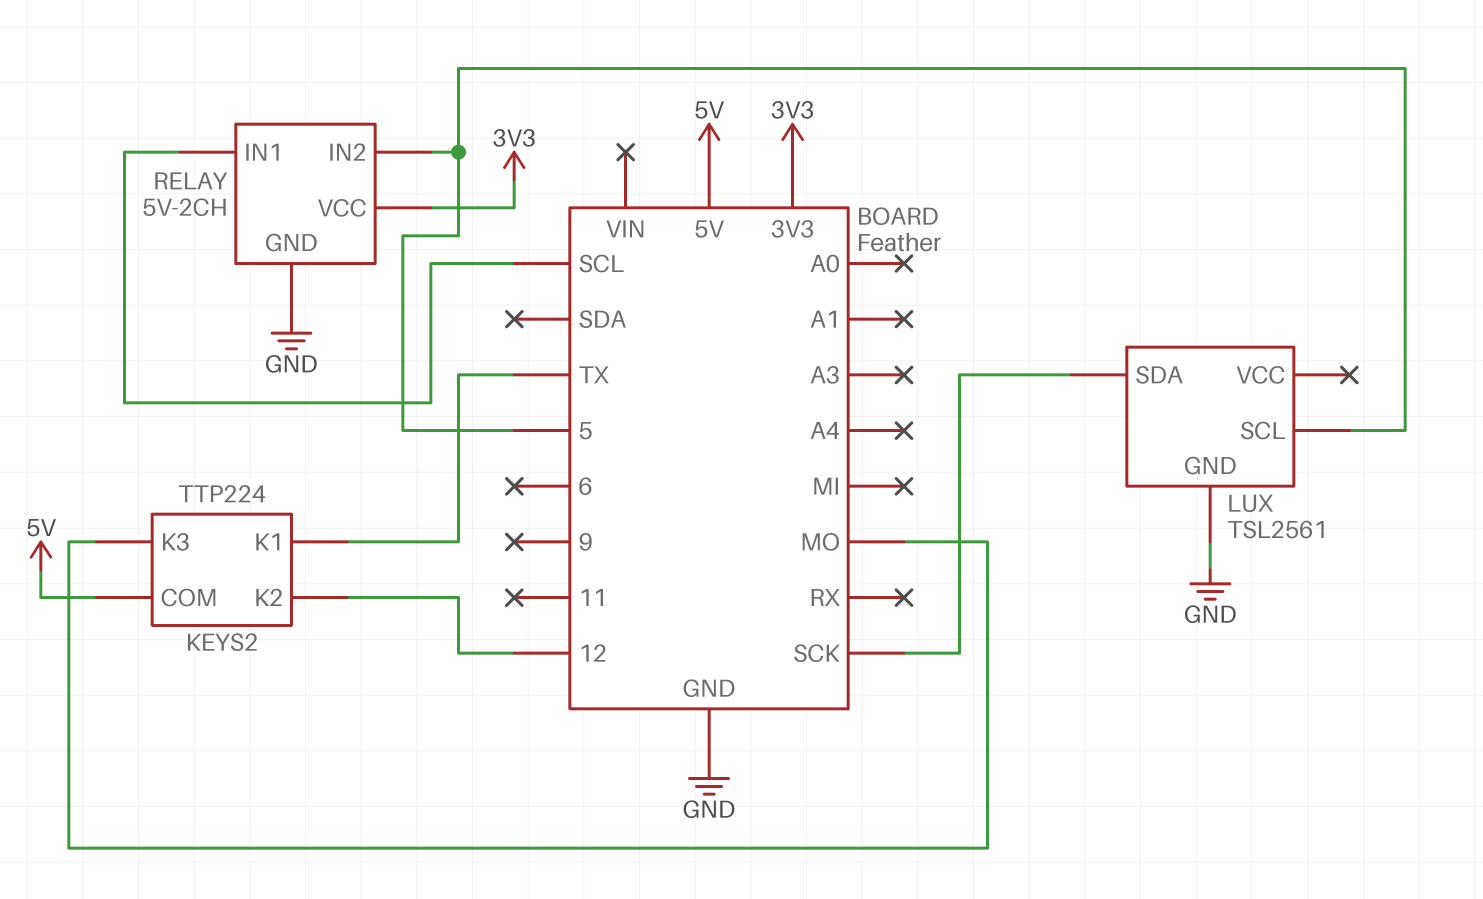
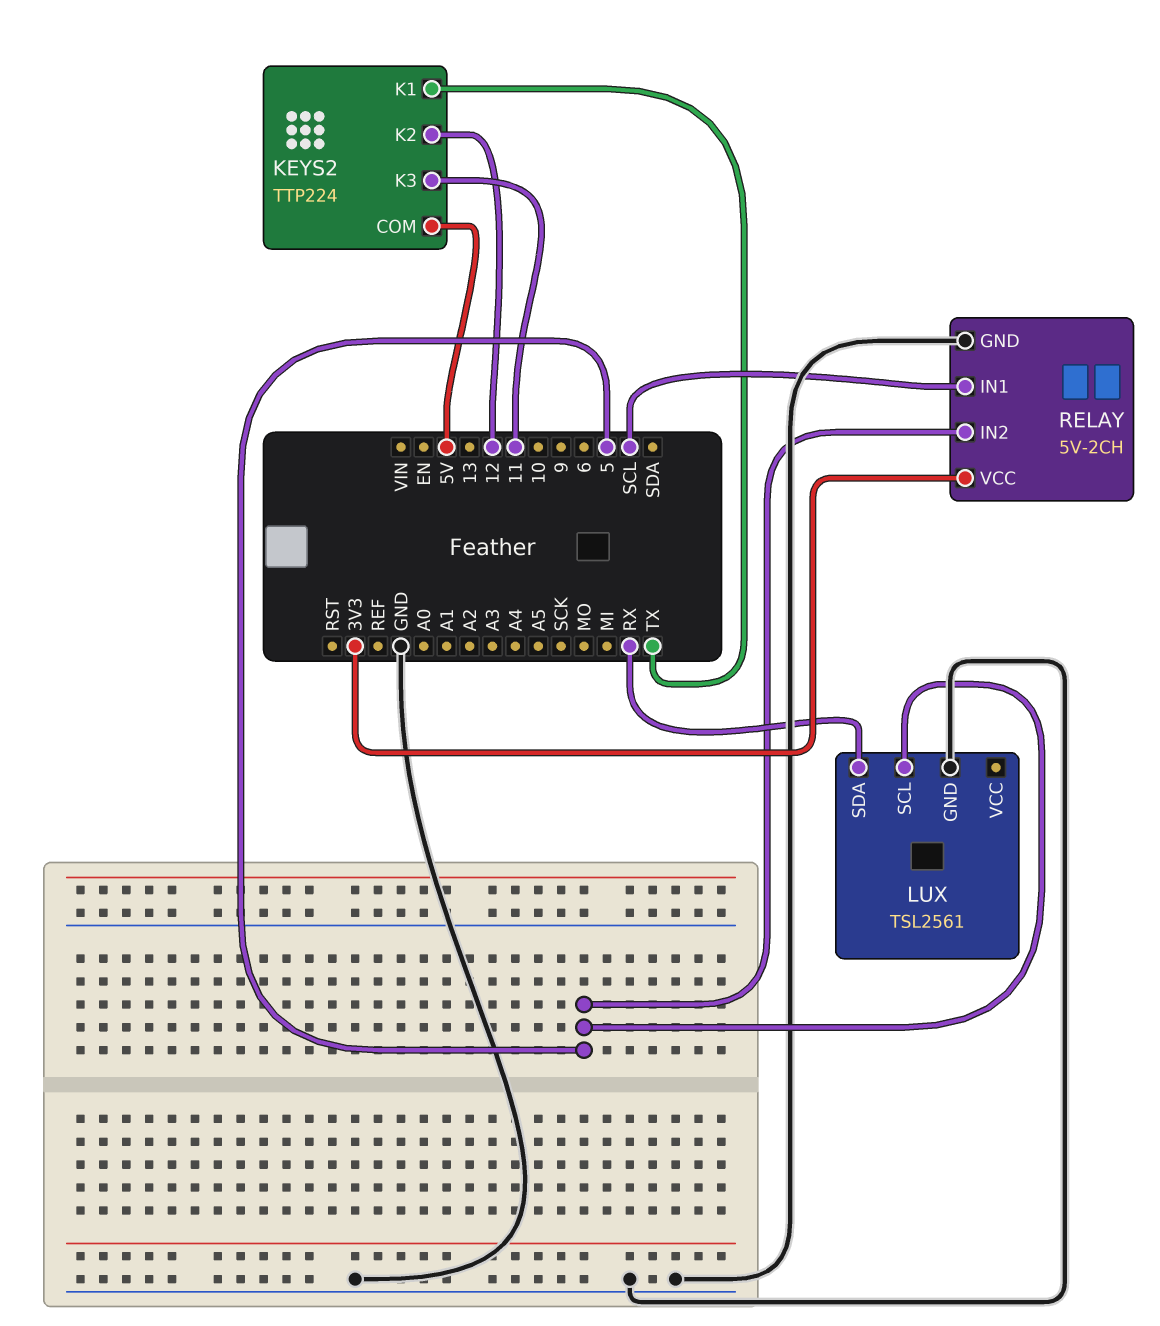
KEYS2 pin K3: MO -> 11
LUX pin SDA: SCK -> RX

